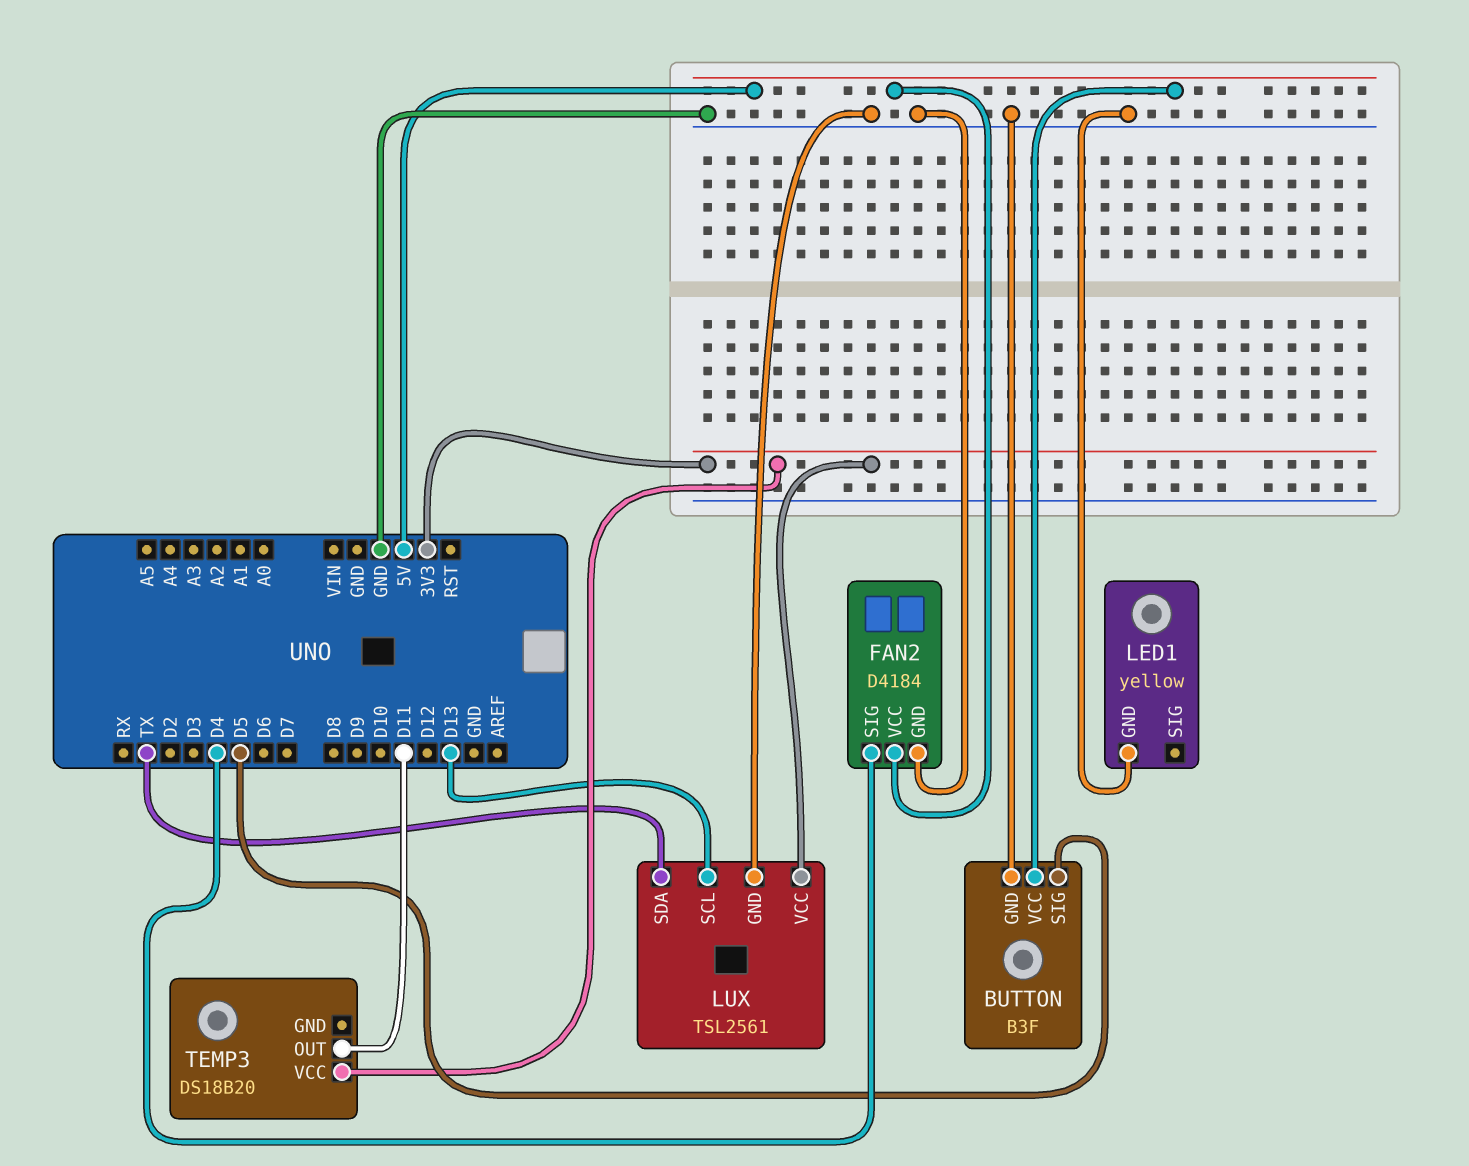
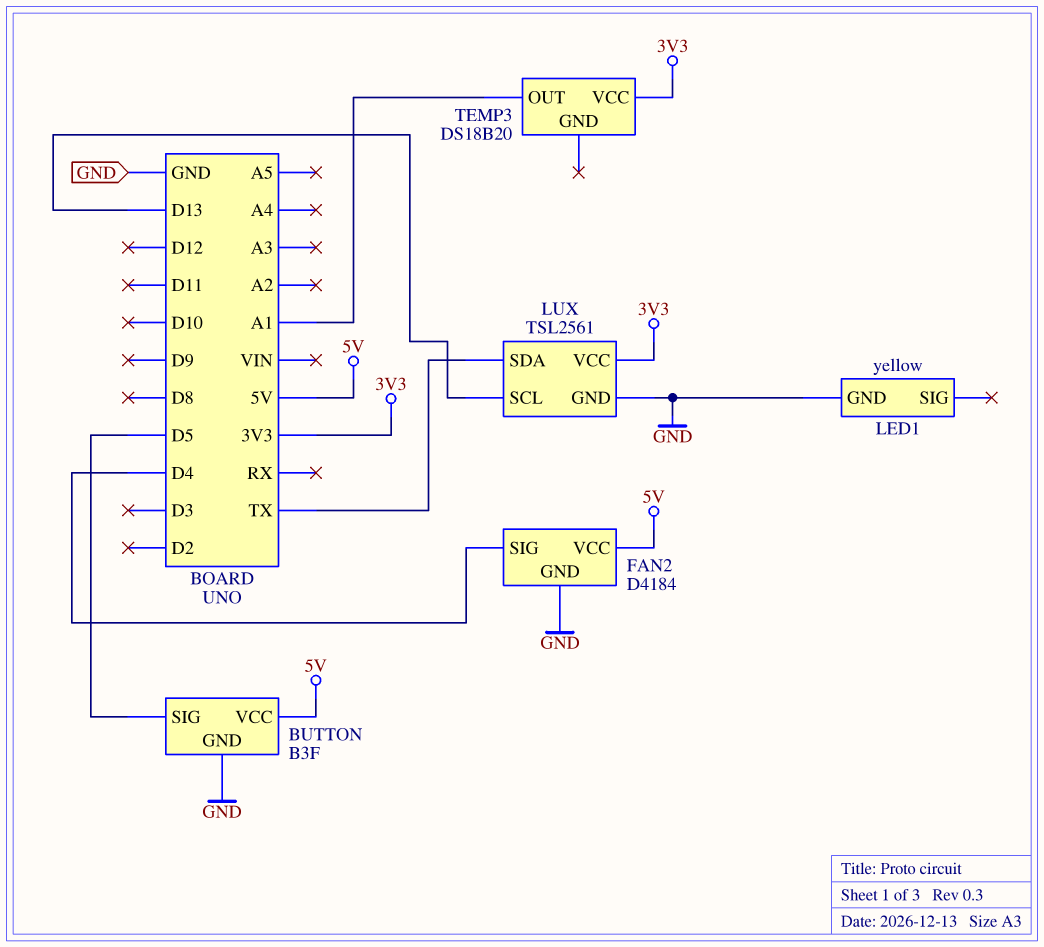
TEMP3 pin OUT: D11 -> A1

